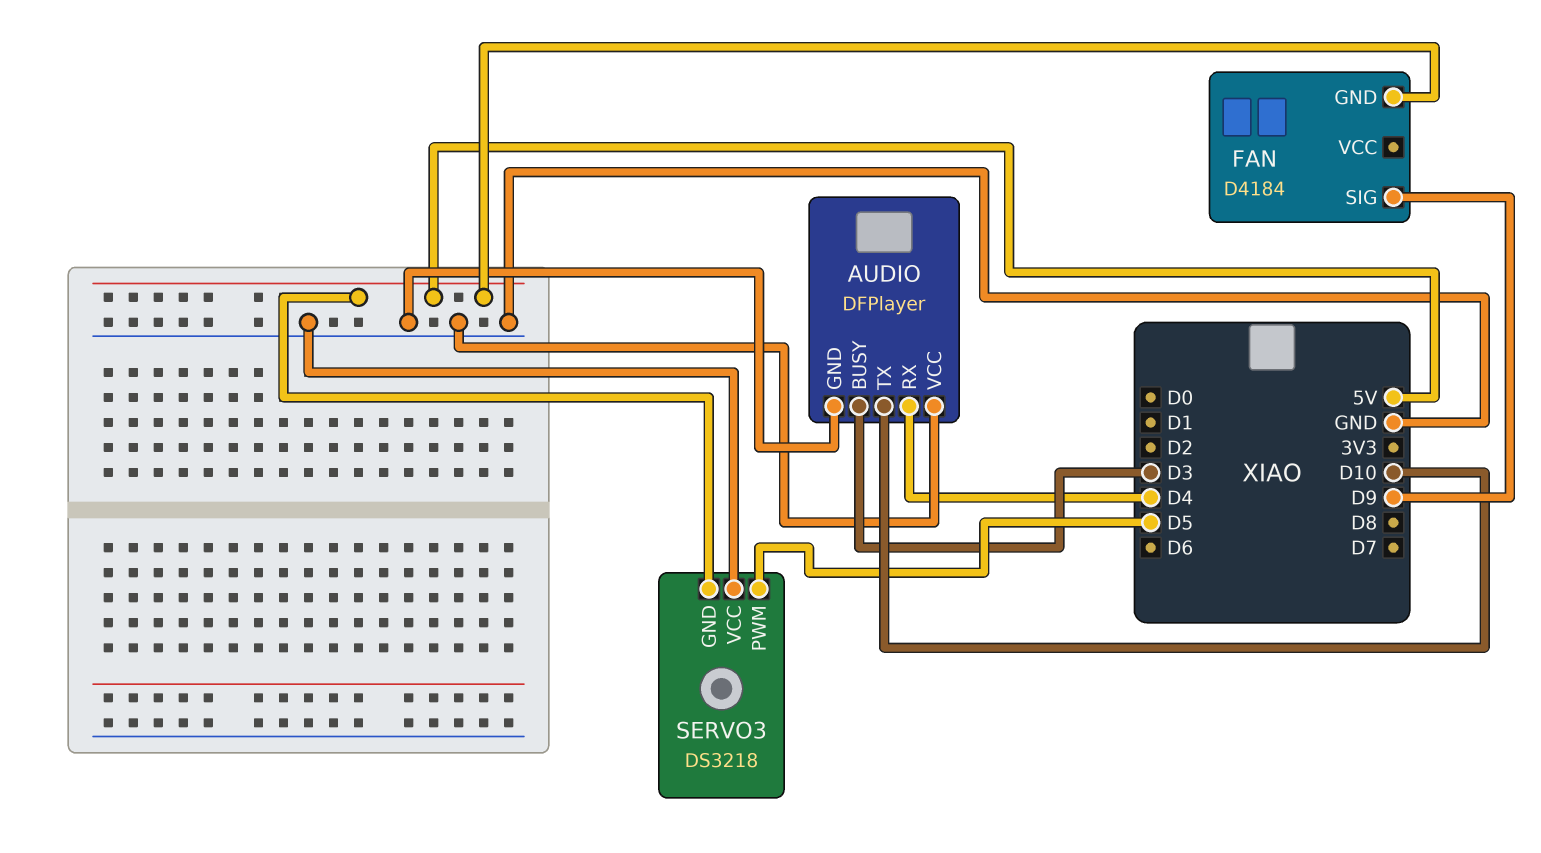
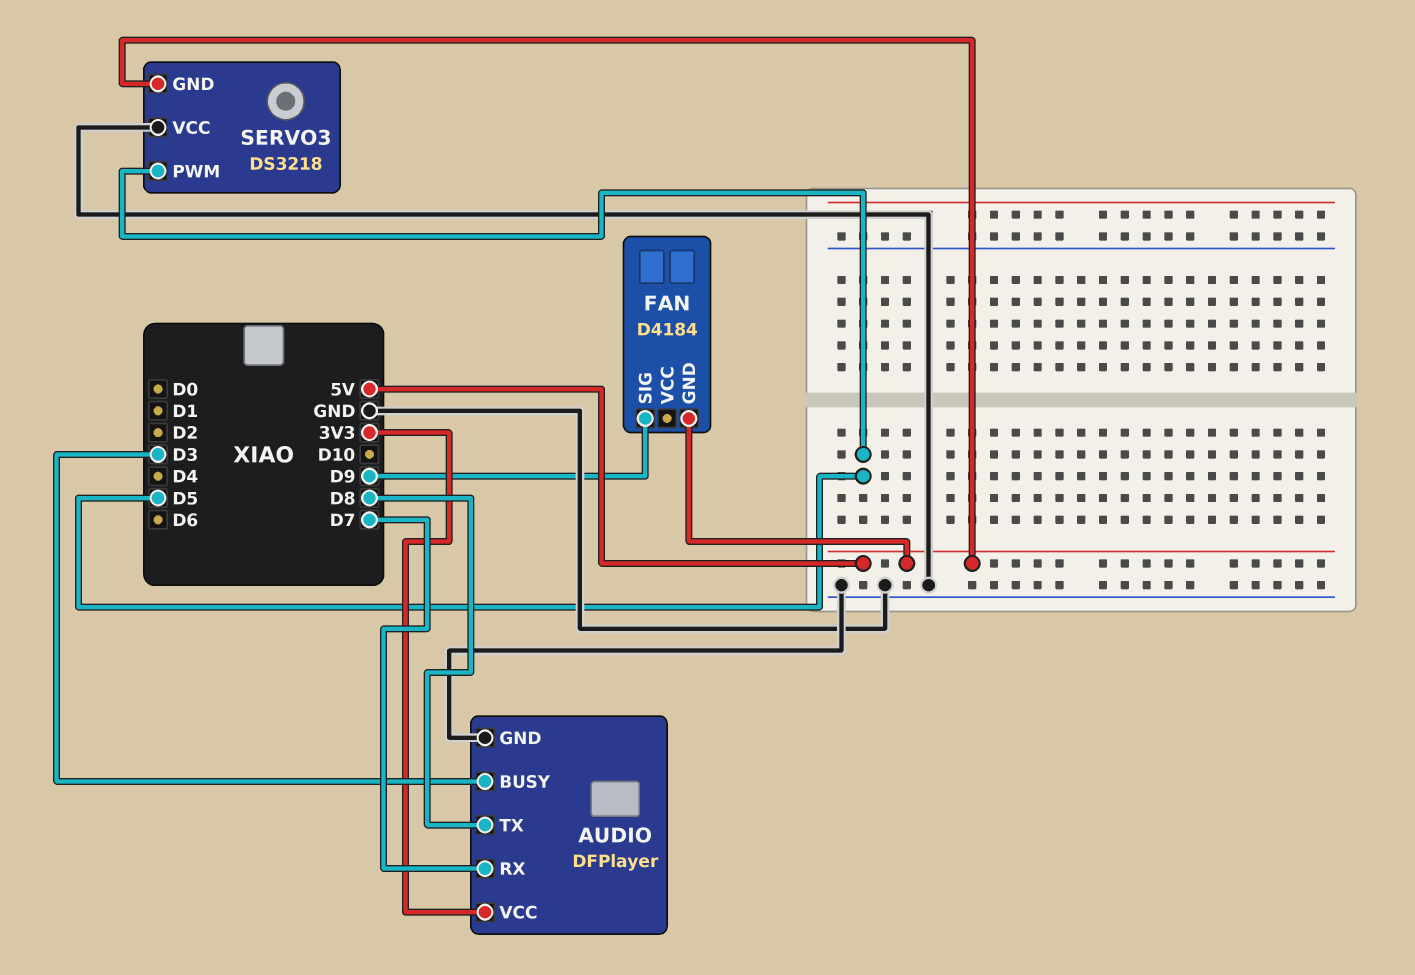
AUDIO pin RX: D4 -> D7
AUDIO pin TX: D10 -> D8
AUDIO pin VCC: GND -> 3V3

